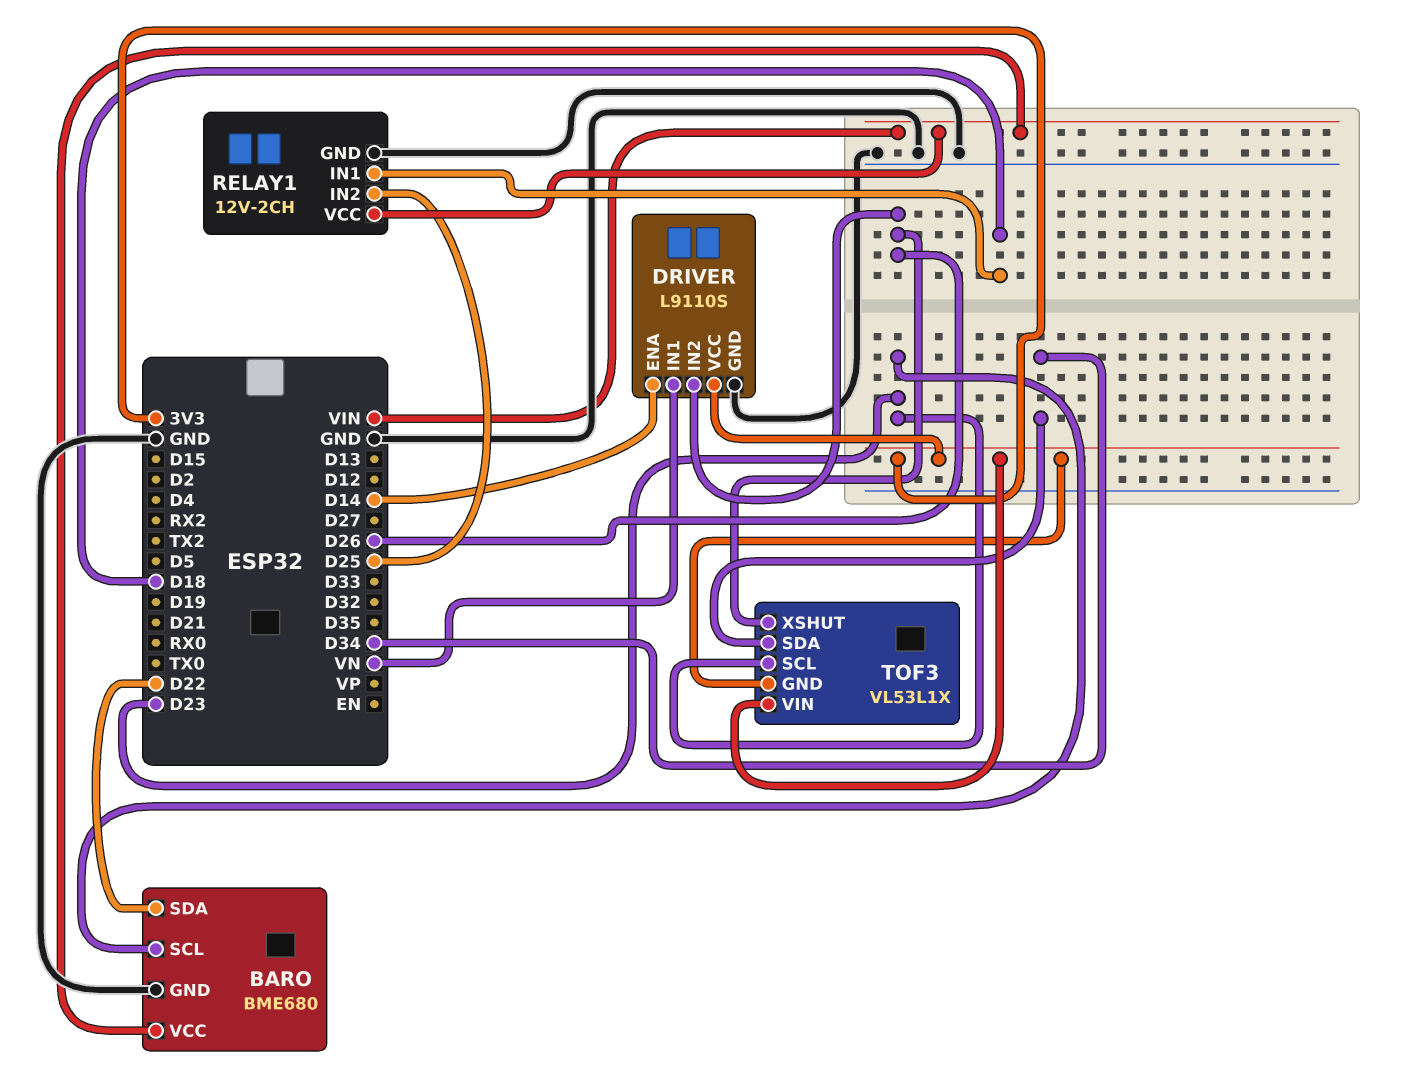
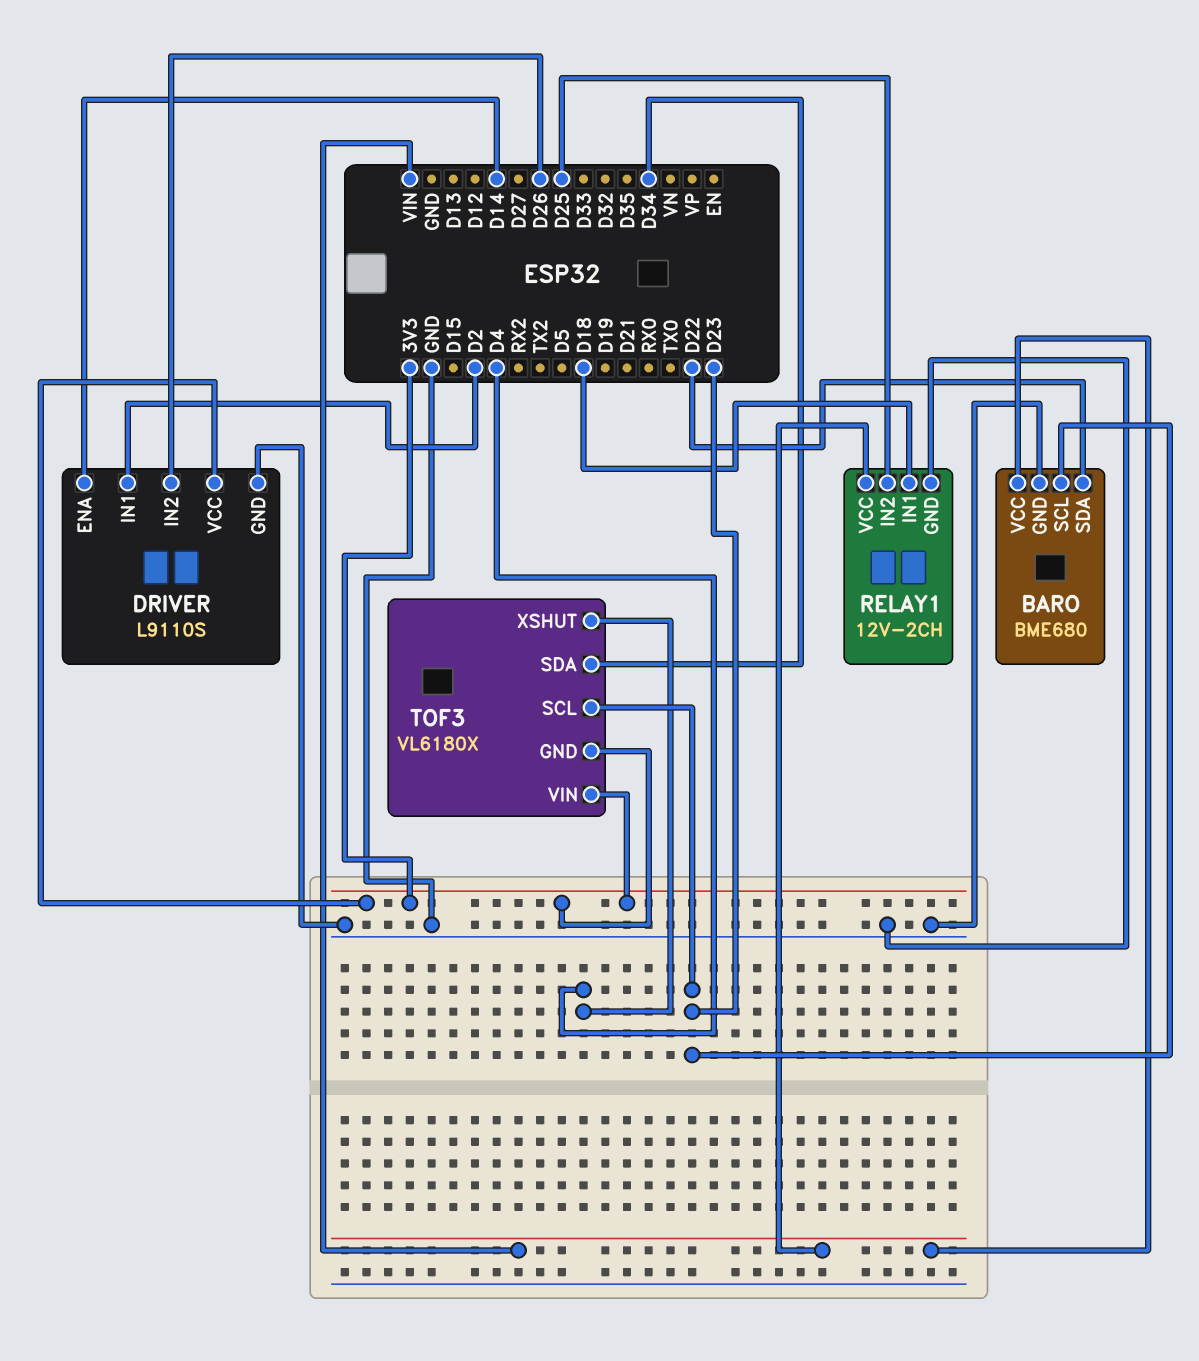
DRIVER pin IN1: VN -> D2
TOF3: VL53L1X -> VL6180X
TOF3 pin XSHUT: D26 -> D4

